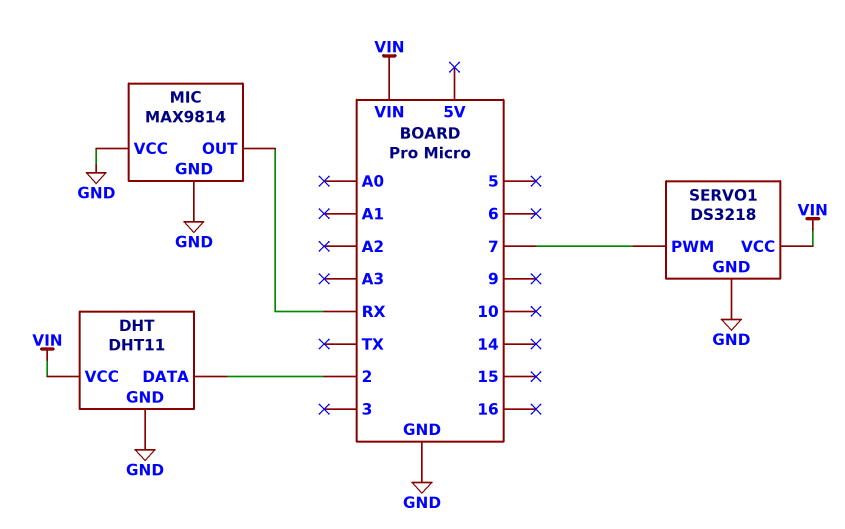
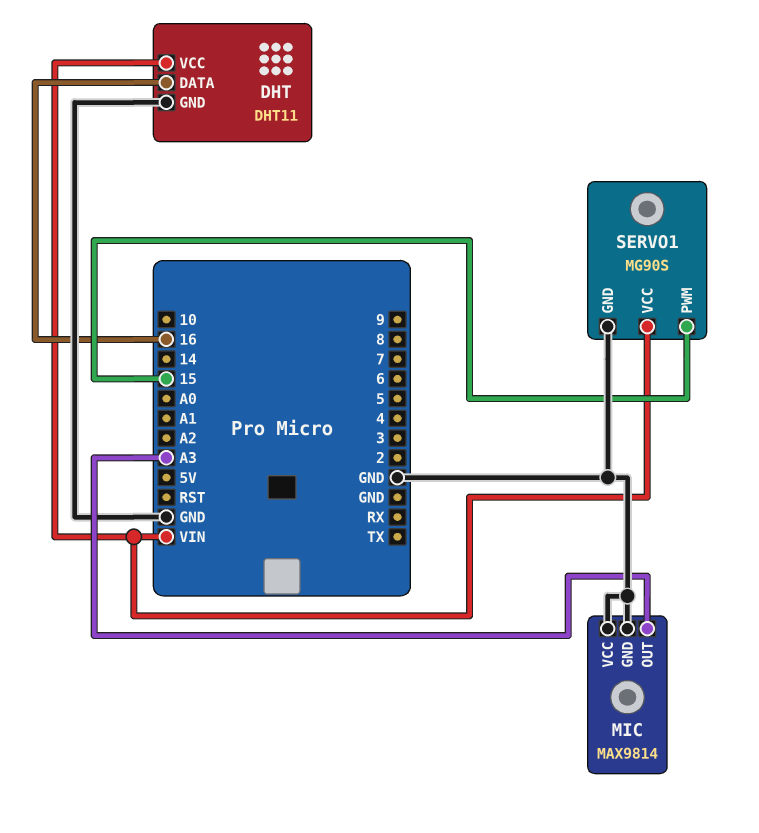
DHT pin DATA: 2 -> 16
MIC pin OUT: RX -> A3
SERVO1: DS3218 -> MG90S
SERVO1 pin PWM: 7 -> 15

